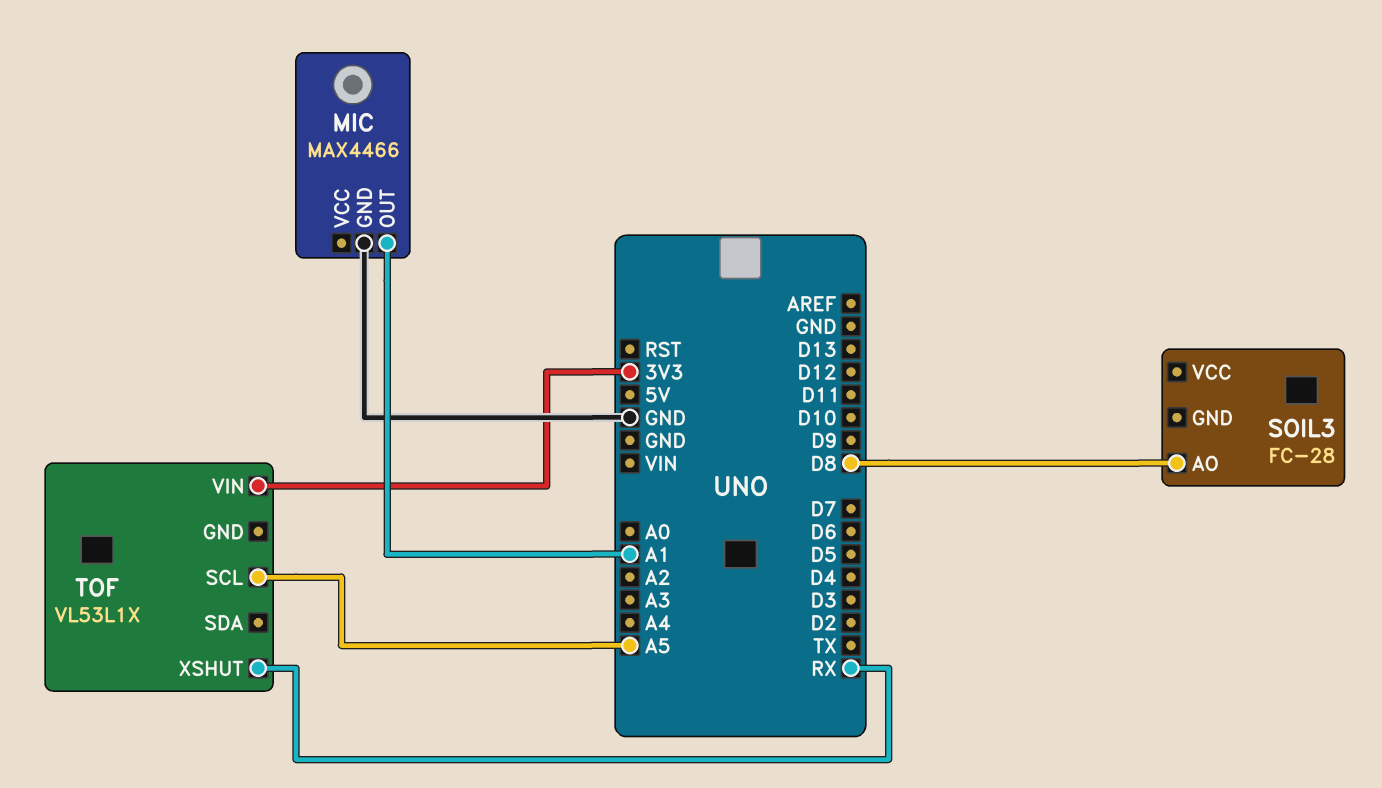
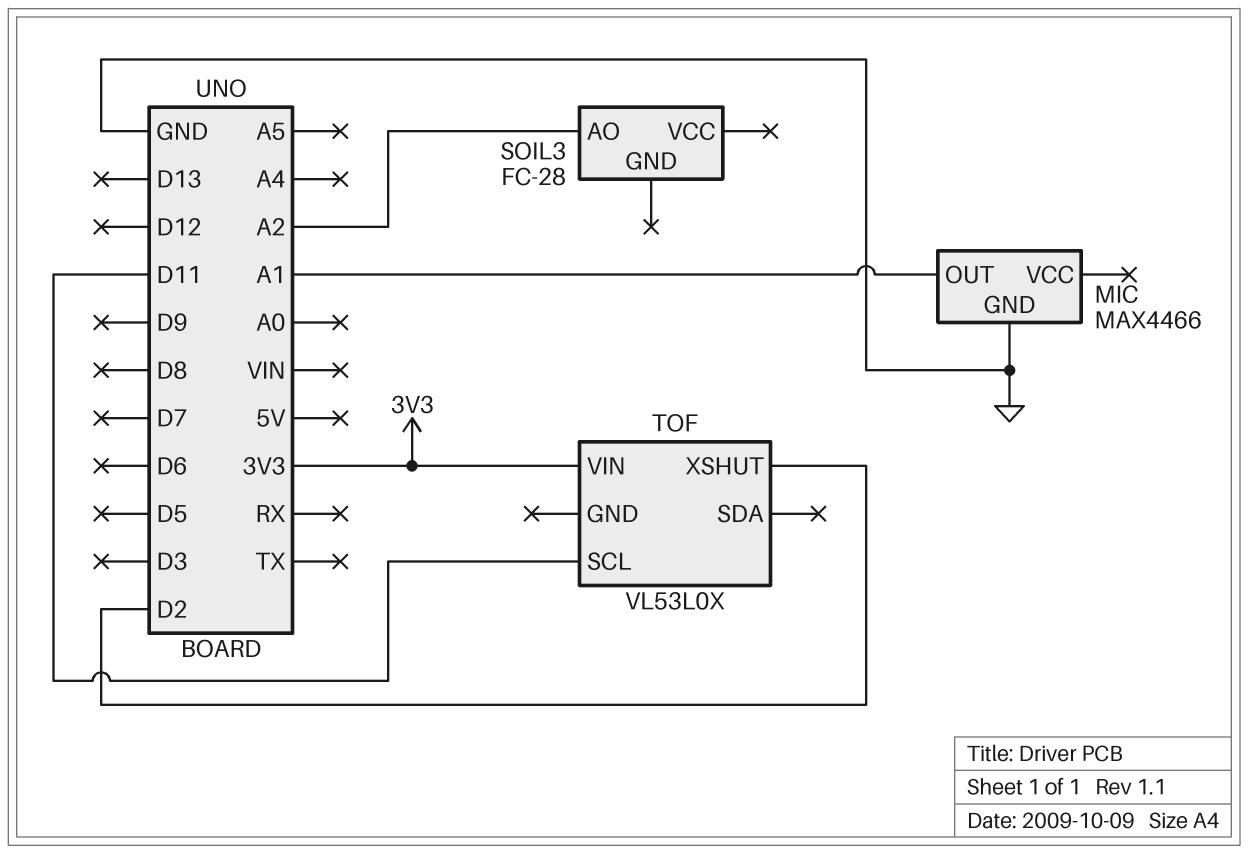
SOIL3 pin AO: D8 -> A2
TOF: VL53L1X -> VL53L0X
TOF pin SCL: A5 -> D11
TOF pin XSHUT: RX -> D2

